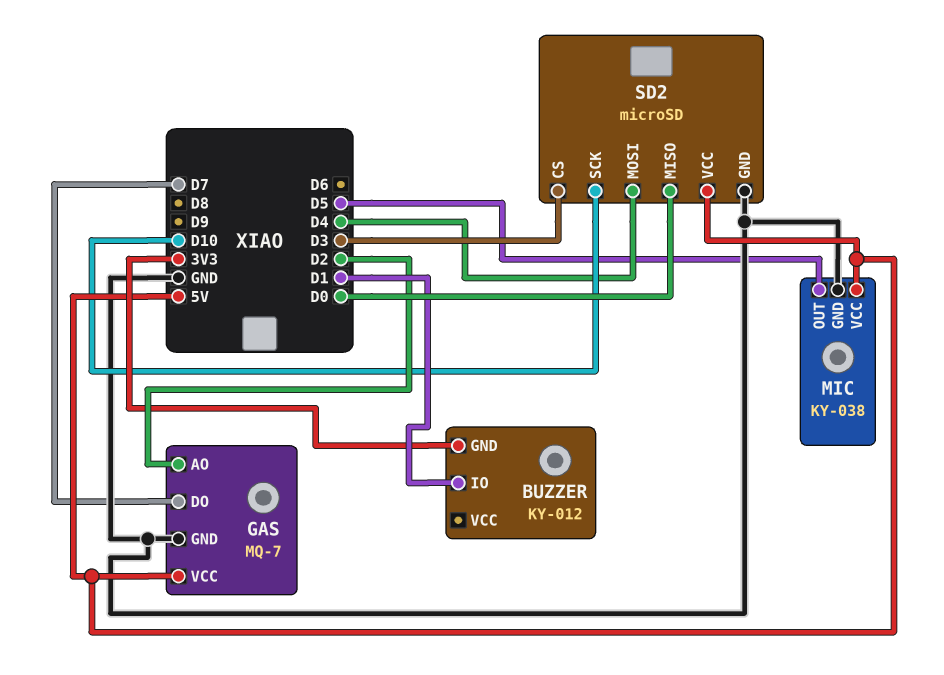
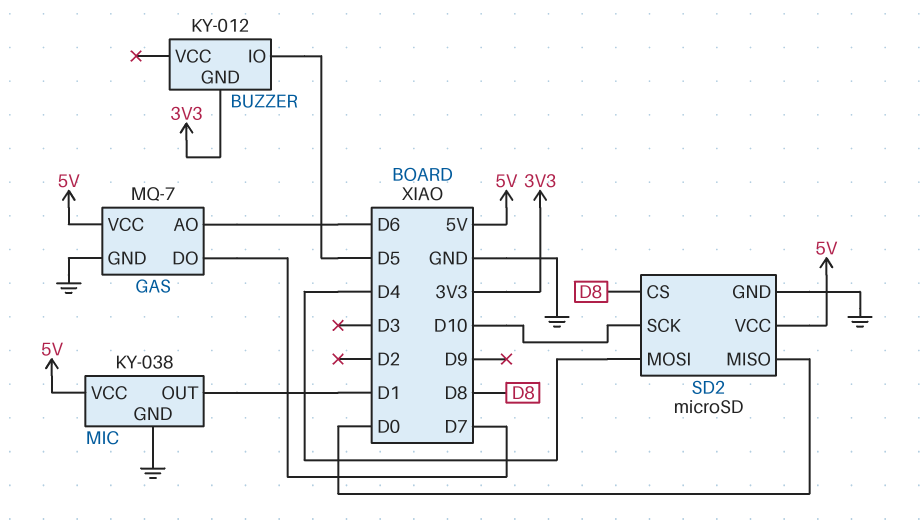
BUZZER pin IO: D1 -> D5
GAS pin AO: D2 -> D6
MIC pin OUT: D5 -> D1
SD2 pin CS: D3 -> D8

